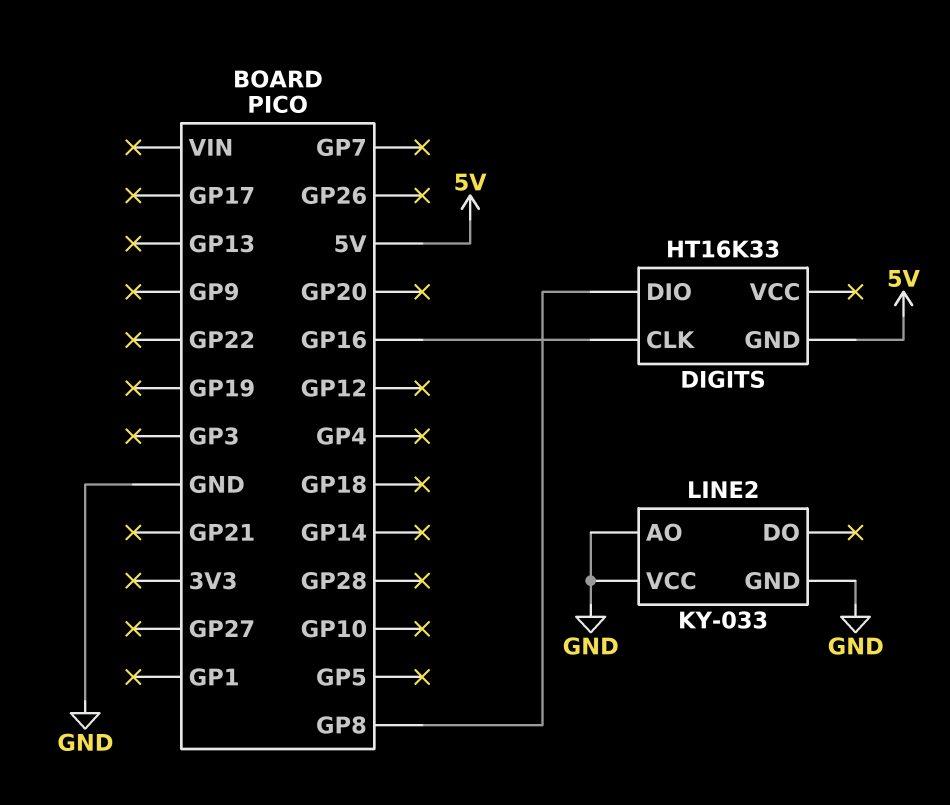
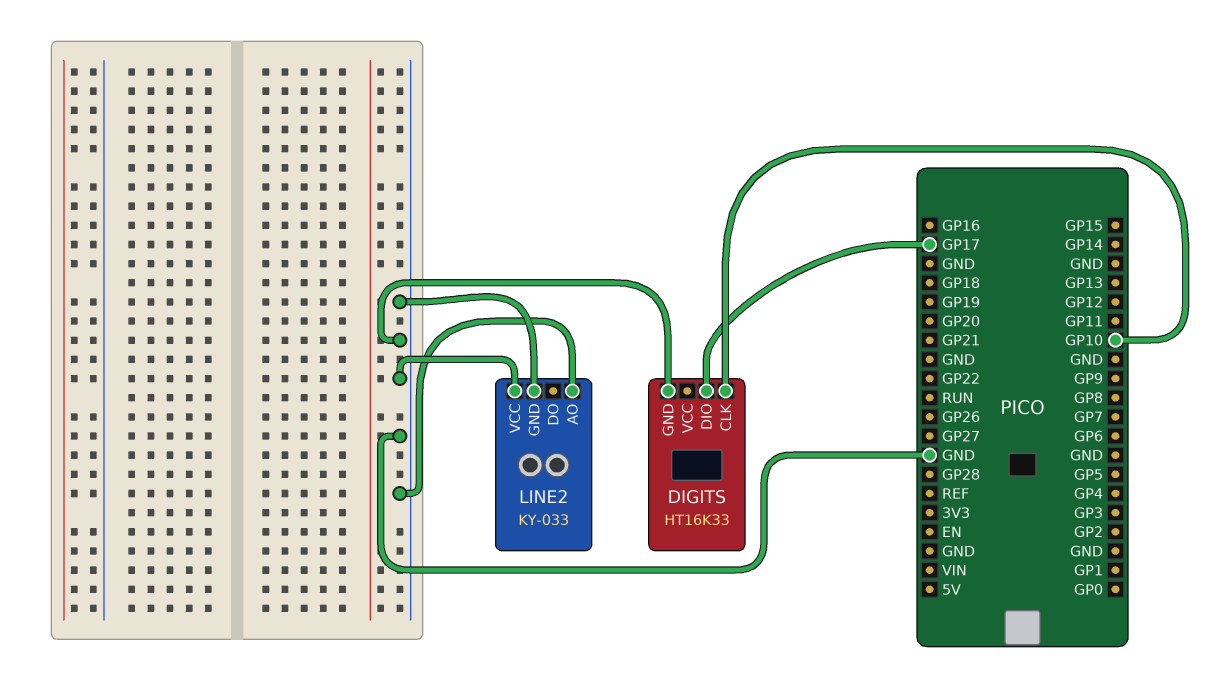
DIGITS pin CLK: GP16 -> GP10
DIGITS pin DIO: GP8 -> GP17
DIGITS pin GND: 5V -> GND

